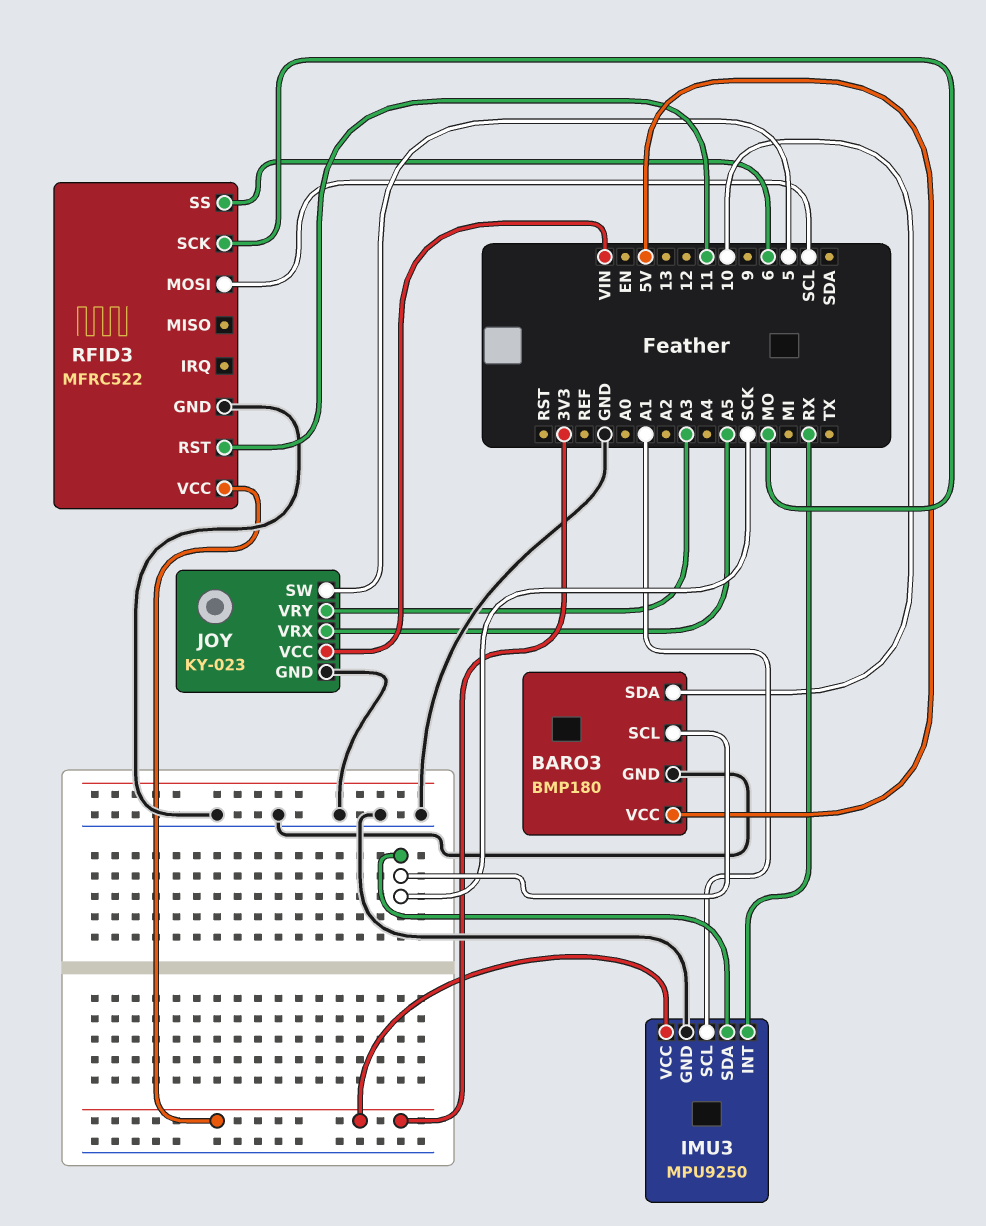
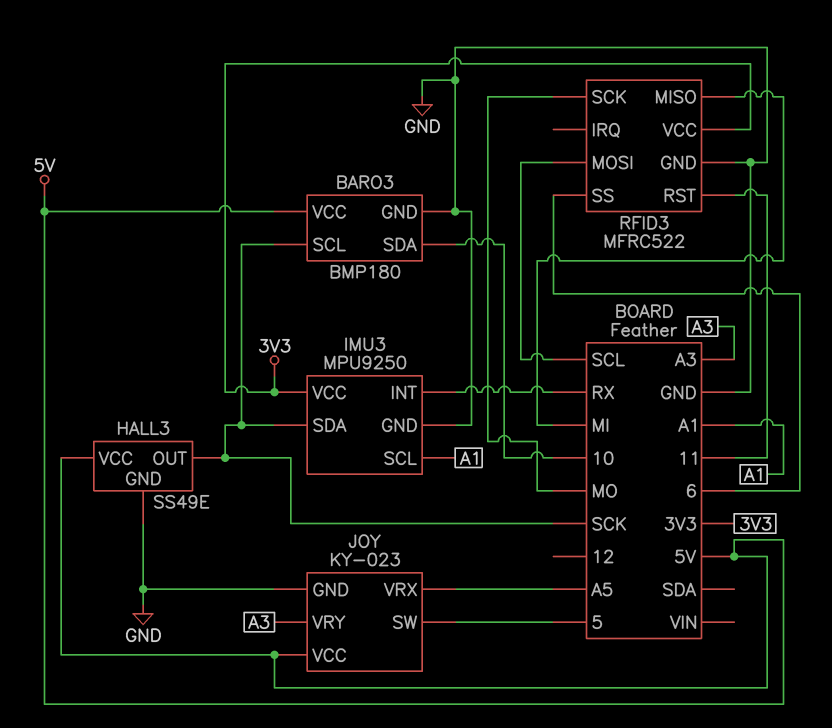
HALL3: none -> SS49E
HALL3 pin GND: none -> GND
HALL3 pin OUT: none -> SCK
HALL3 pin VCC: none -> 5V
JOY pin VCC: VIN -> 5V
RFID3 pin MISO: none -> MI

